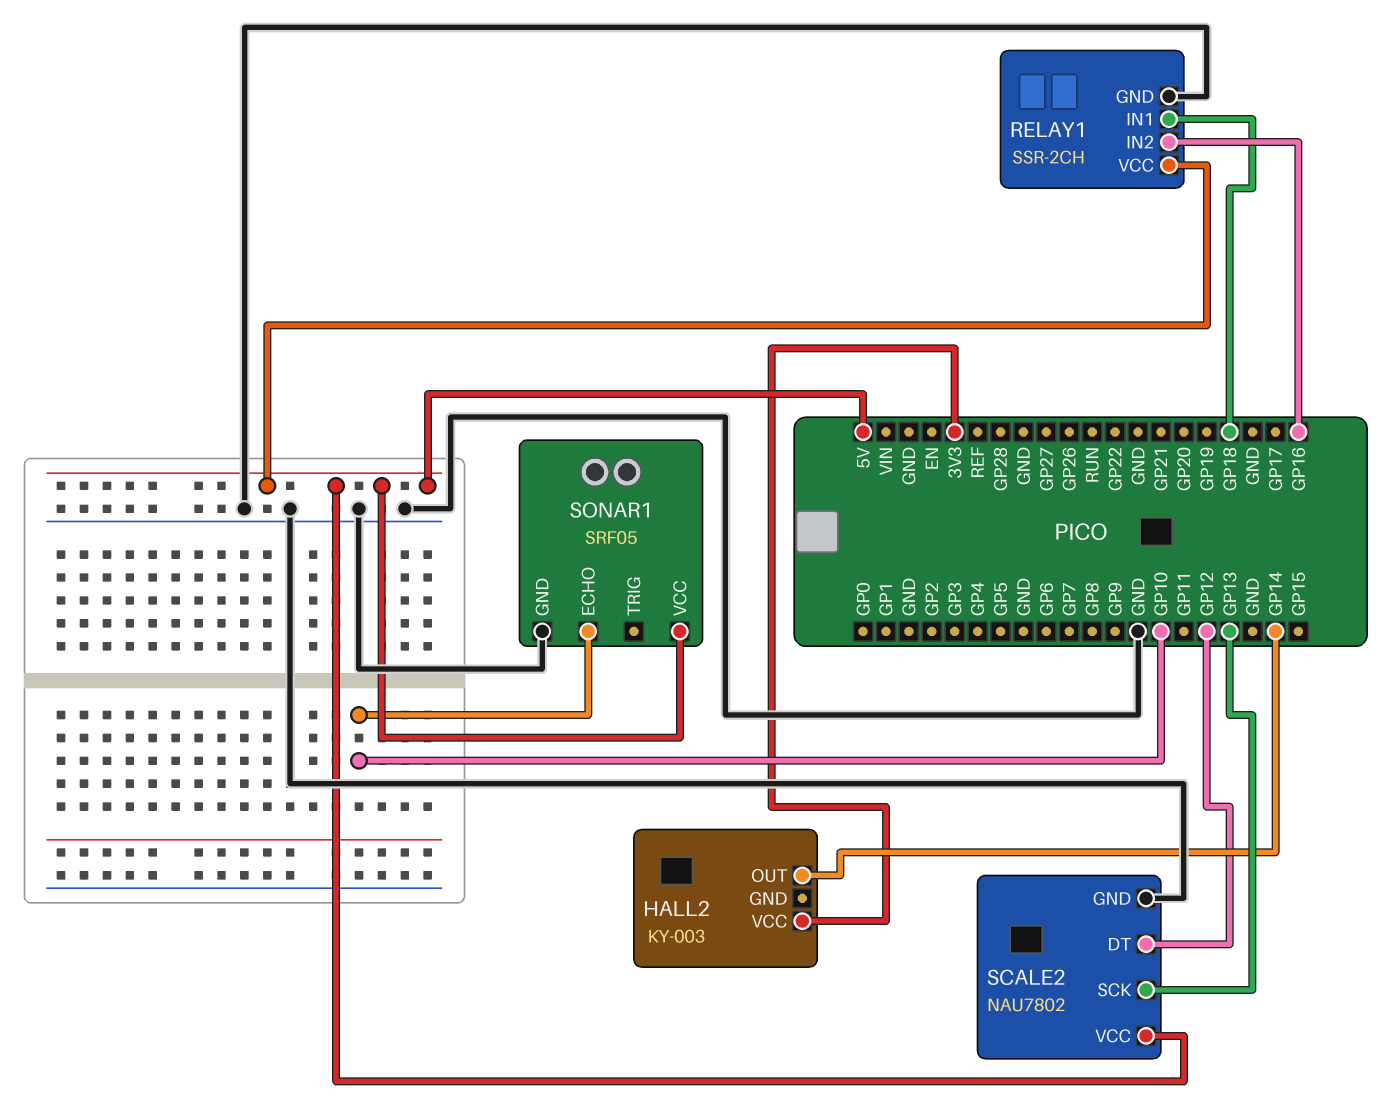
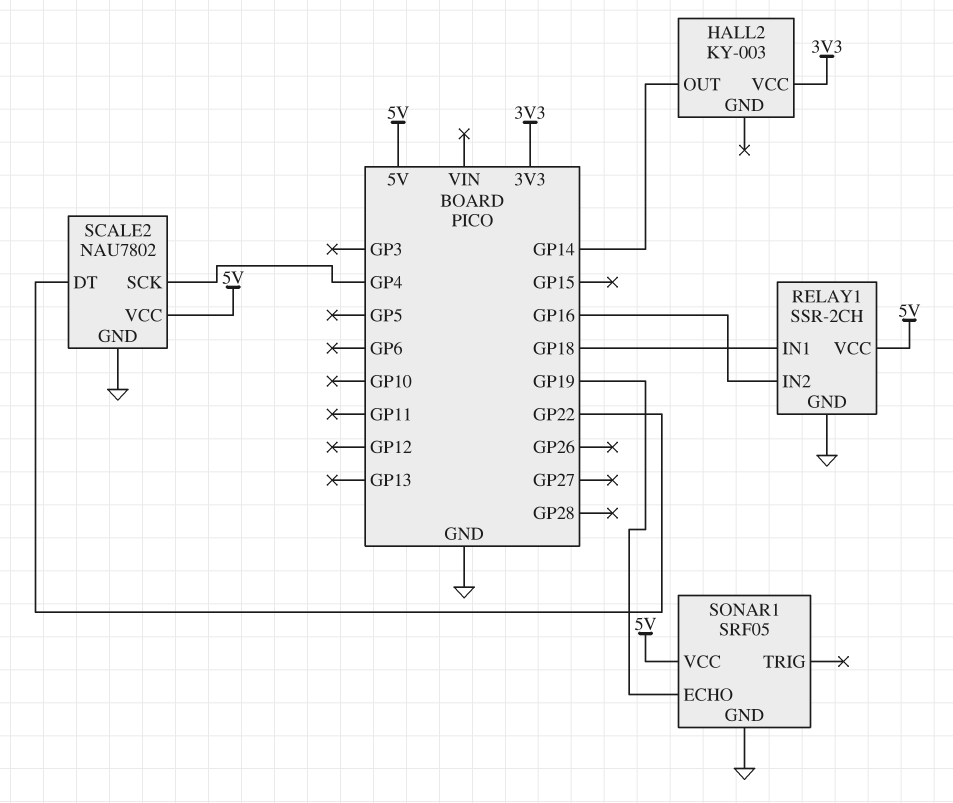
SCALE2 pin DT: GP12 -> GP22
SCALE2 pin SCK: GP13 -> GP4
SONAR1 pin ECHO: GP10 -> GP19

